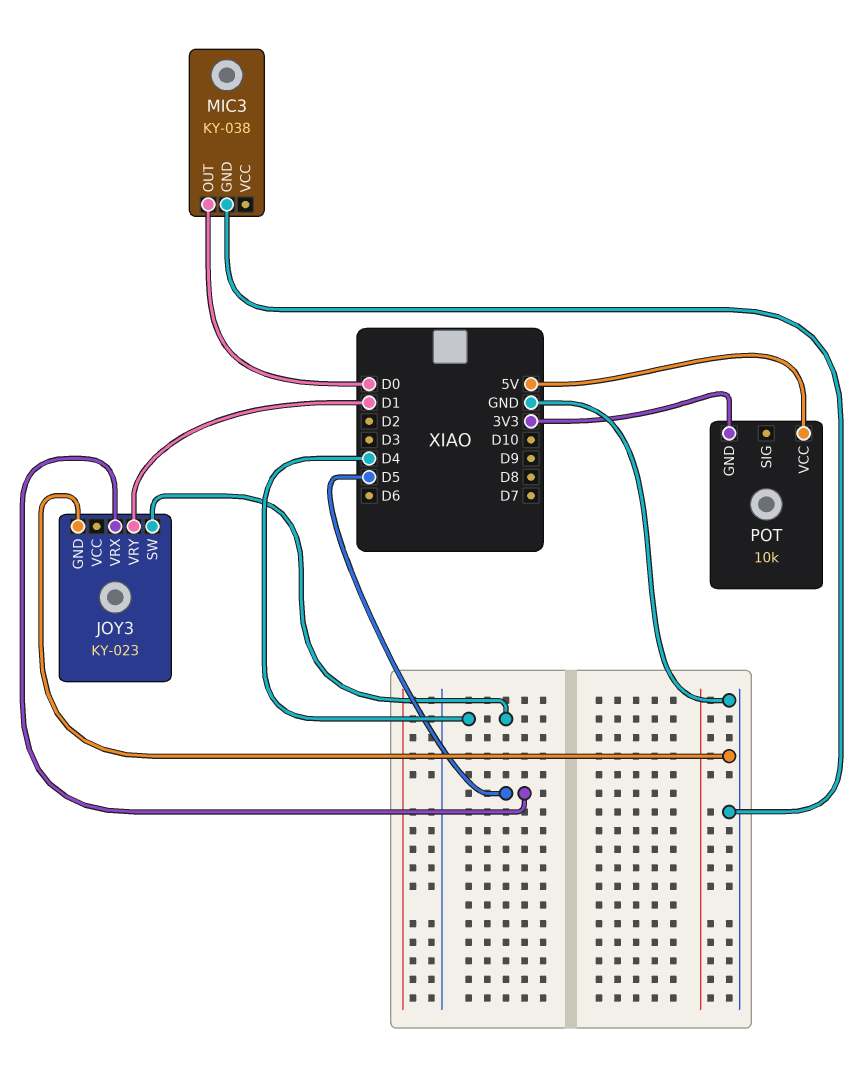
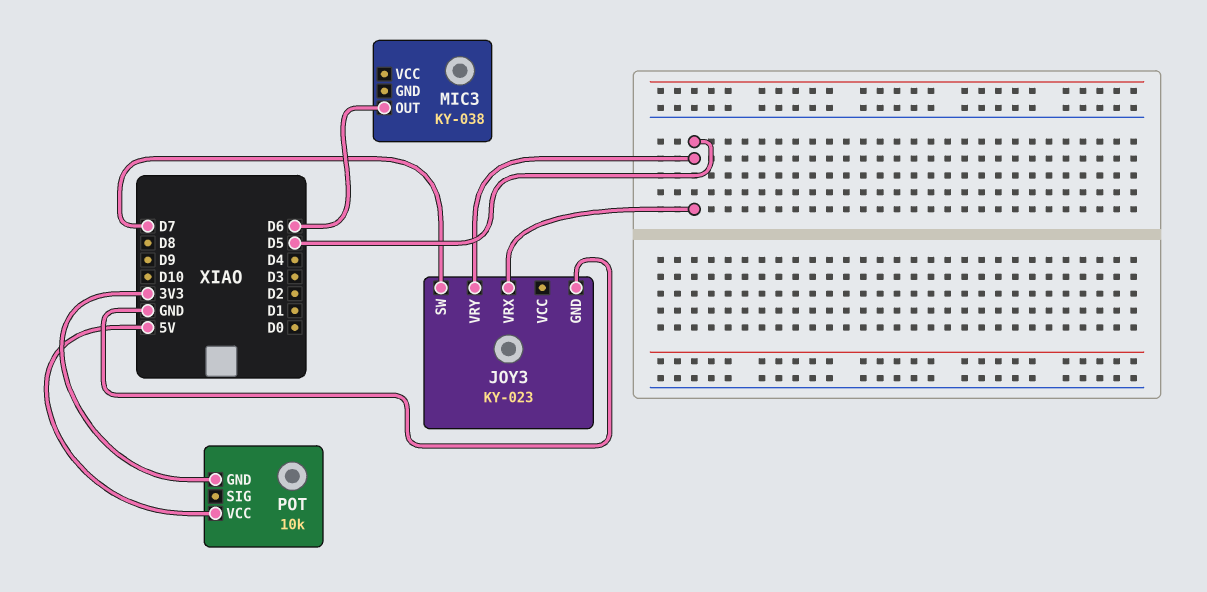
JOY3 pin SW: D4 -> D7
JOY3 pin VRY: D1 -> D5
MIC3 pin GND: GND -> none
MIC3 pin OUT: D0 -> D6

